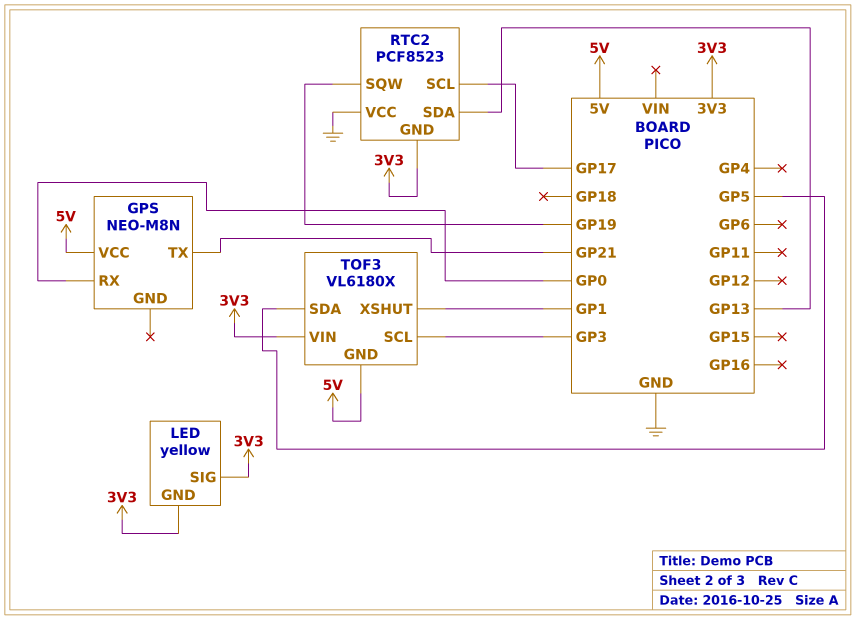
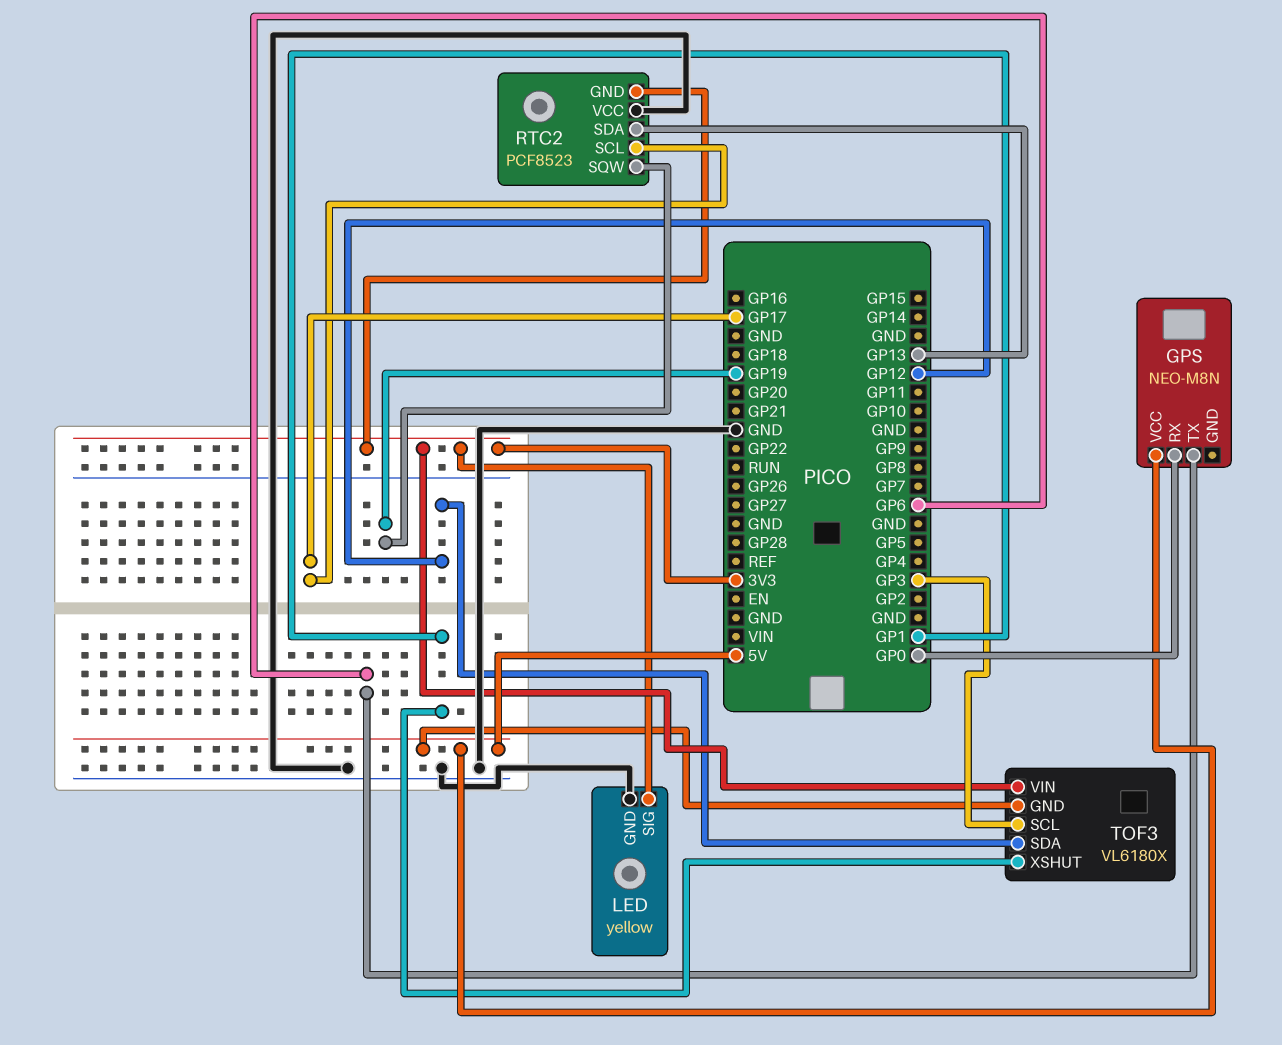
GPS pin TX: GP21 -> GP6
LED pin GND: 3V3 -> GND
TOF3 pin SDA: GP5 -> GP12

